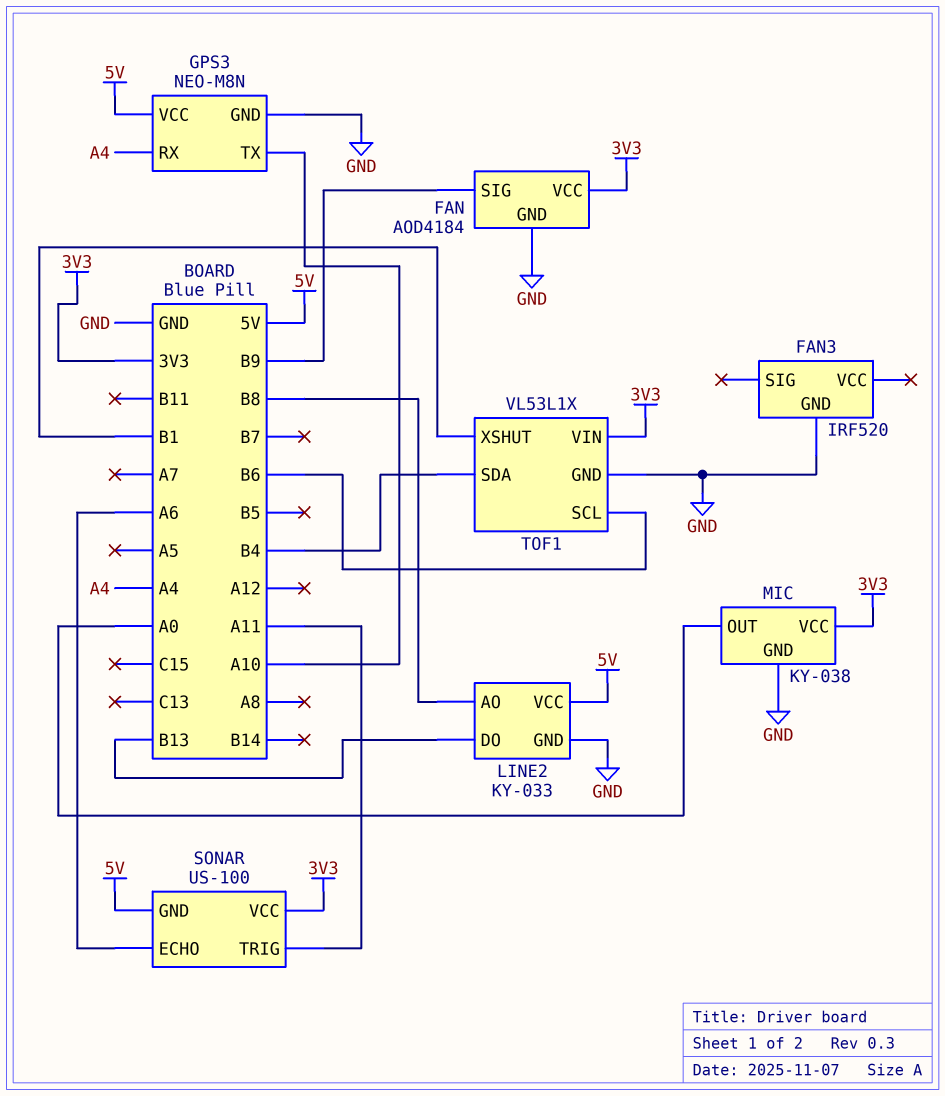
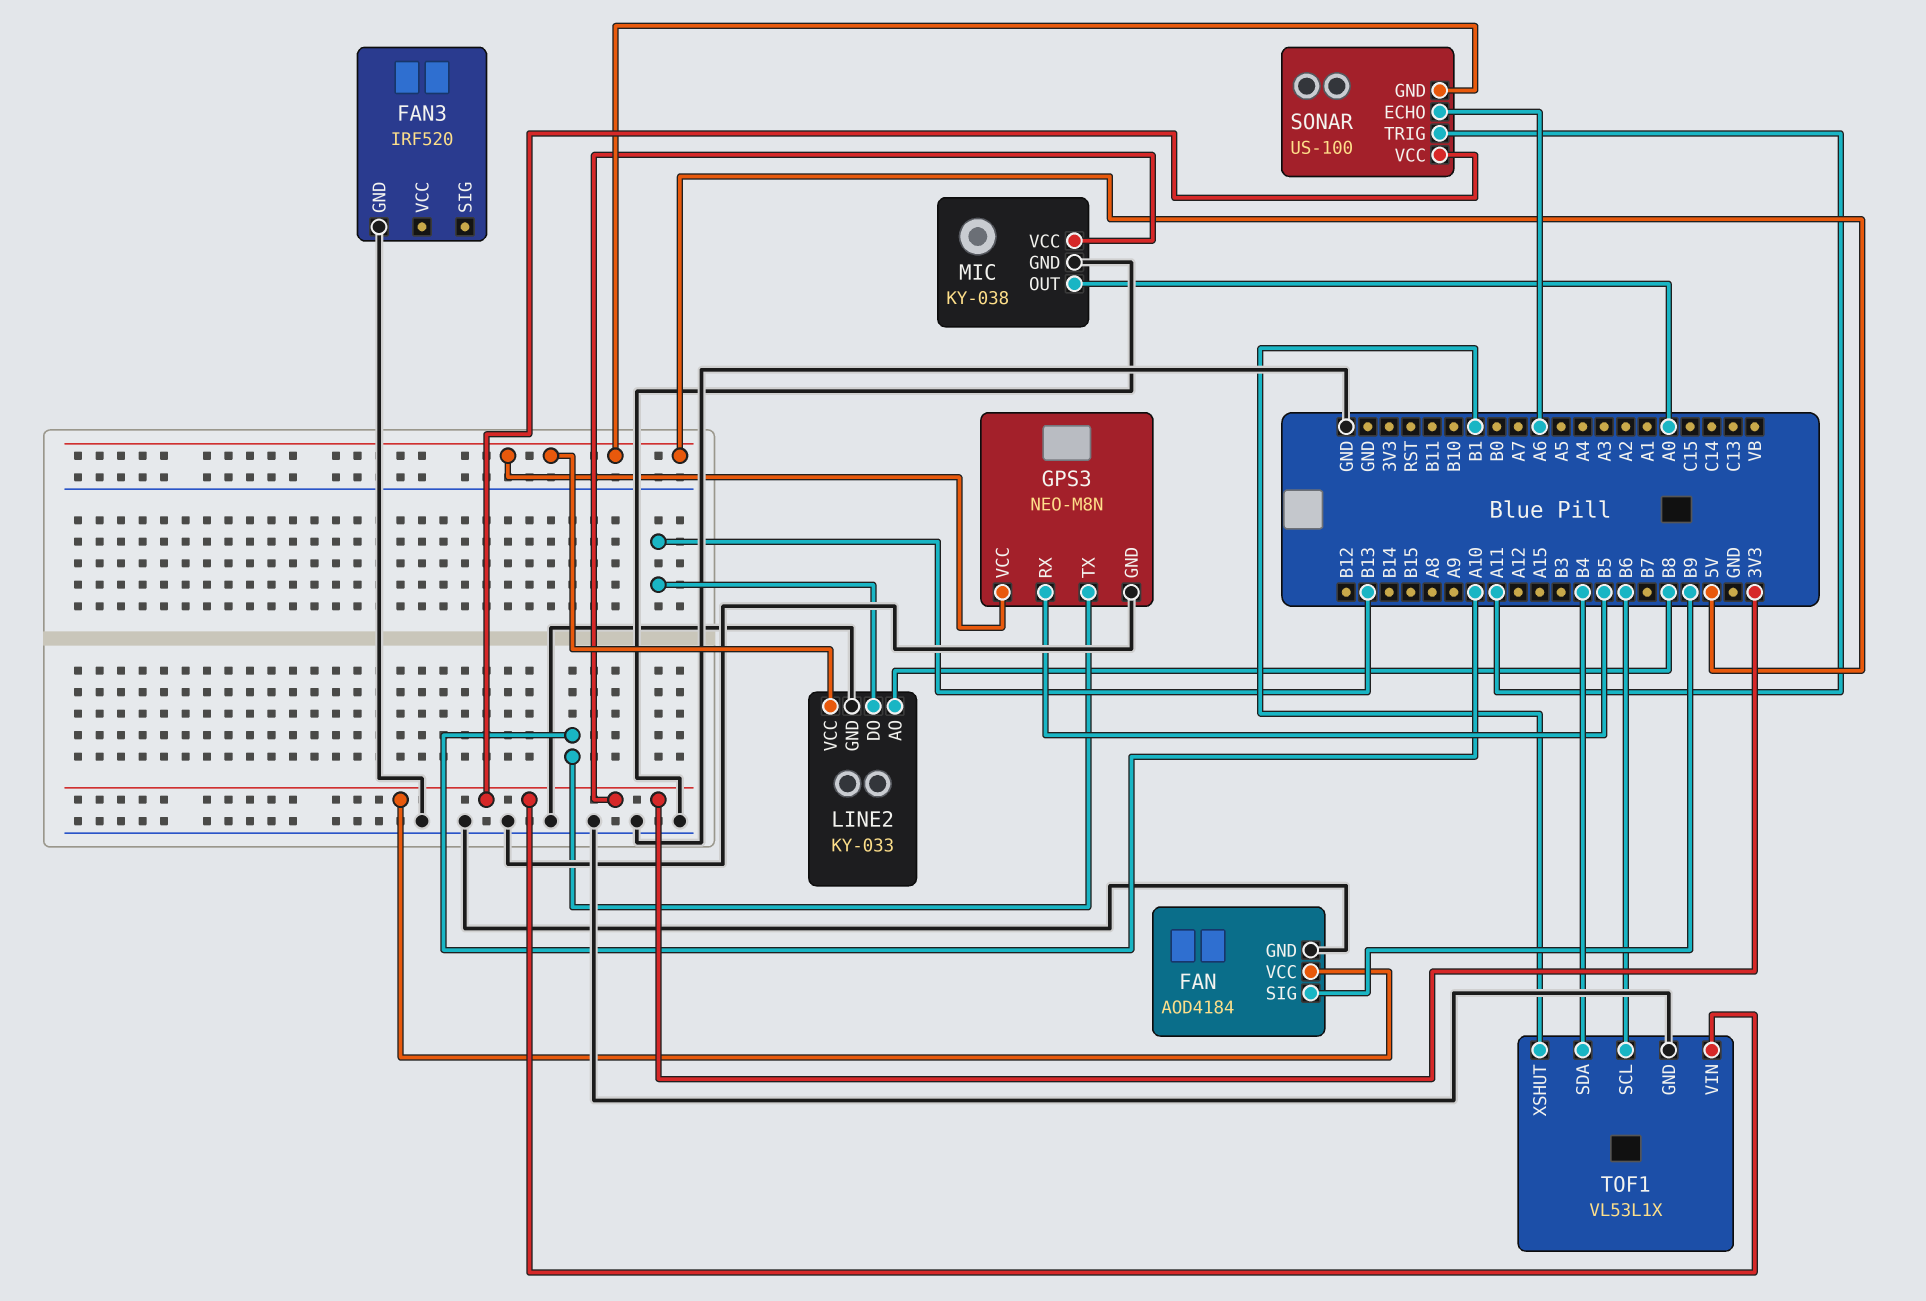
GPS3 pin RX: A4 -> B5

